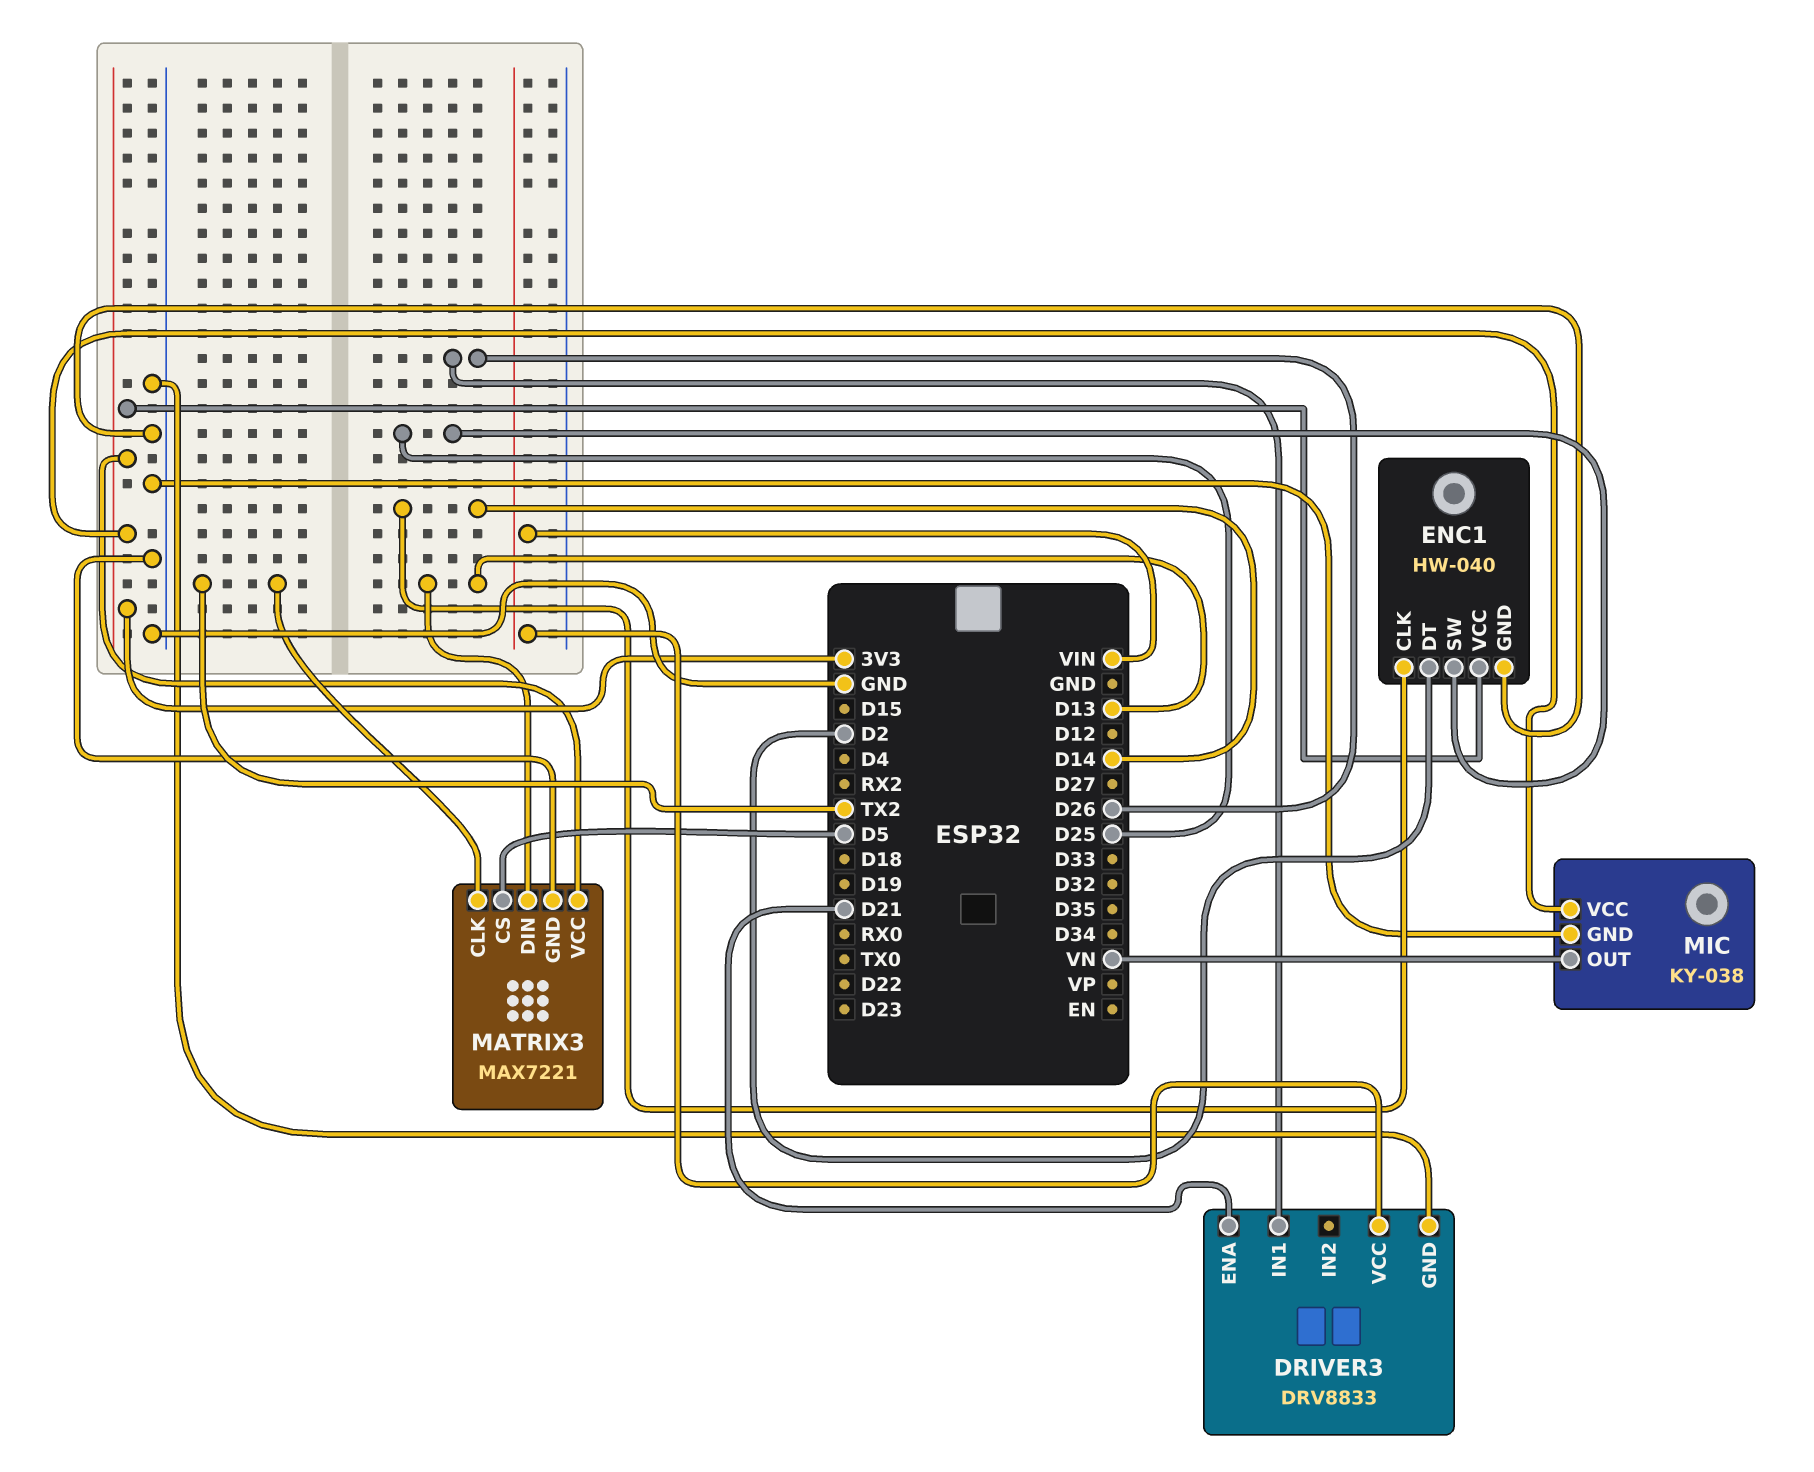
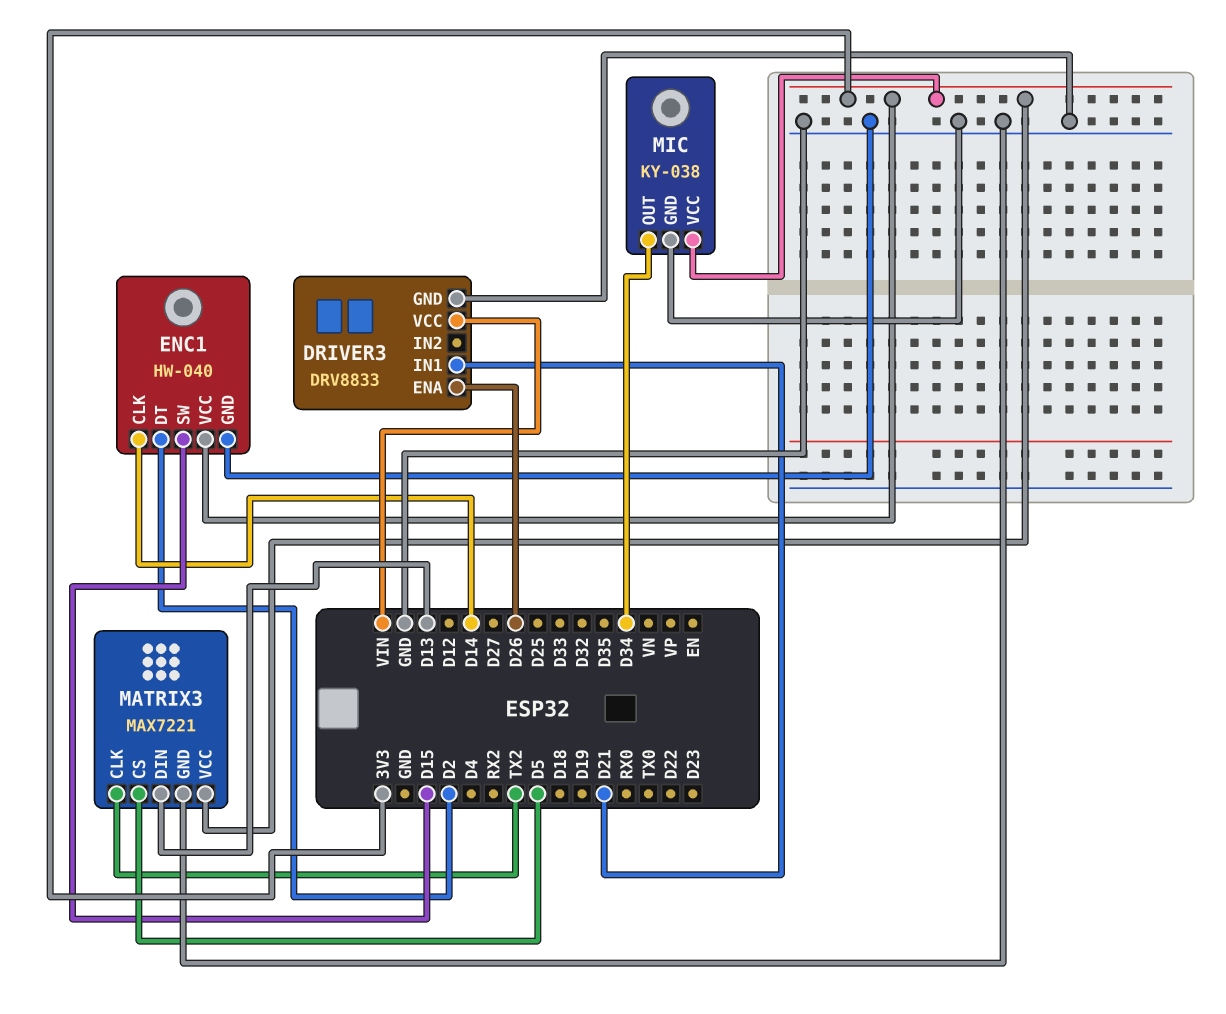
DRIVER3 pin ENA: D21 -> D26
DRIVER3 pin IN1: D26 -> D21
ENC1 pin SW: D25 -> D15
MIC pin OUT: VN -> D34

